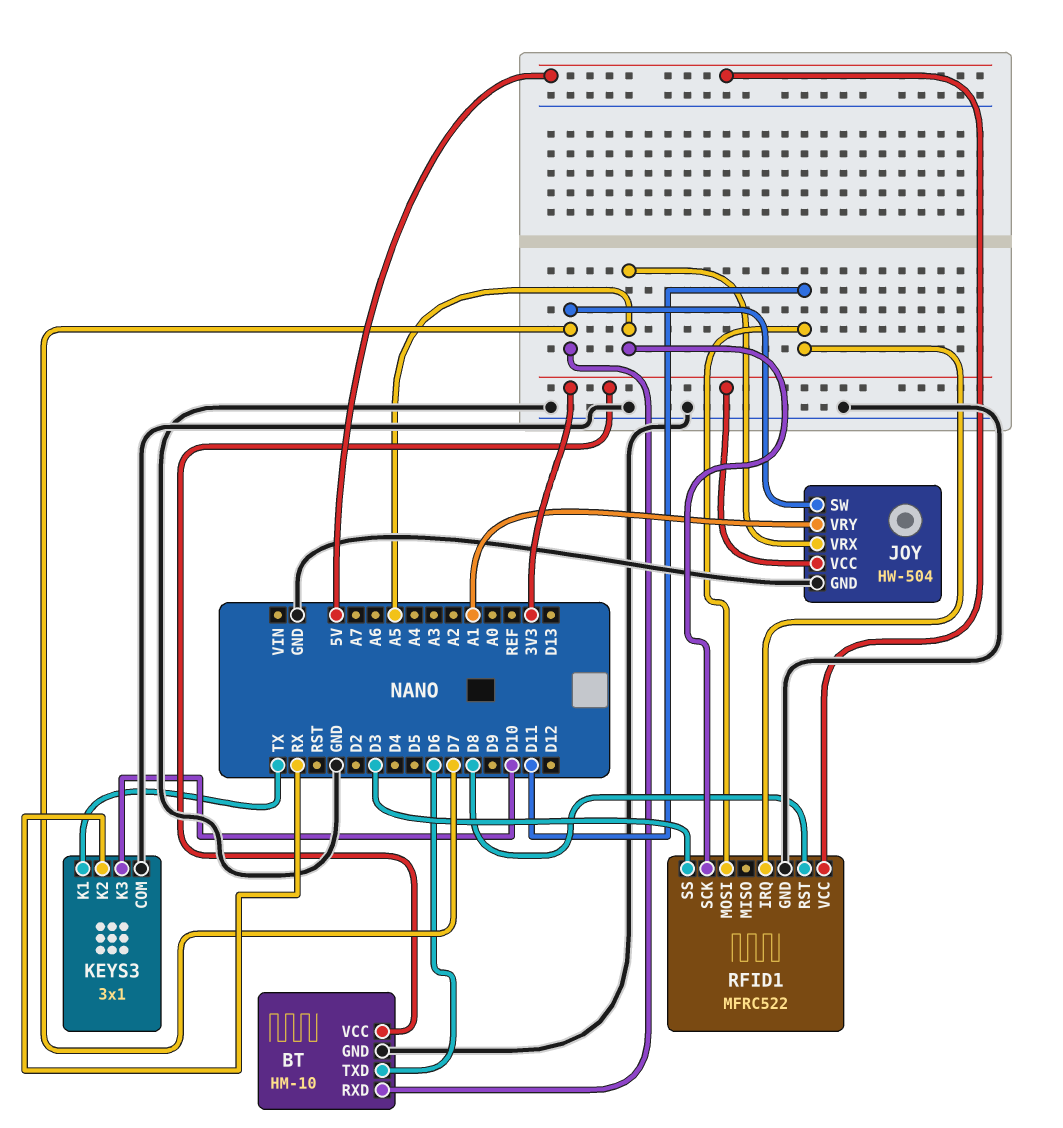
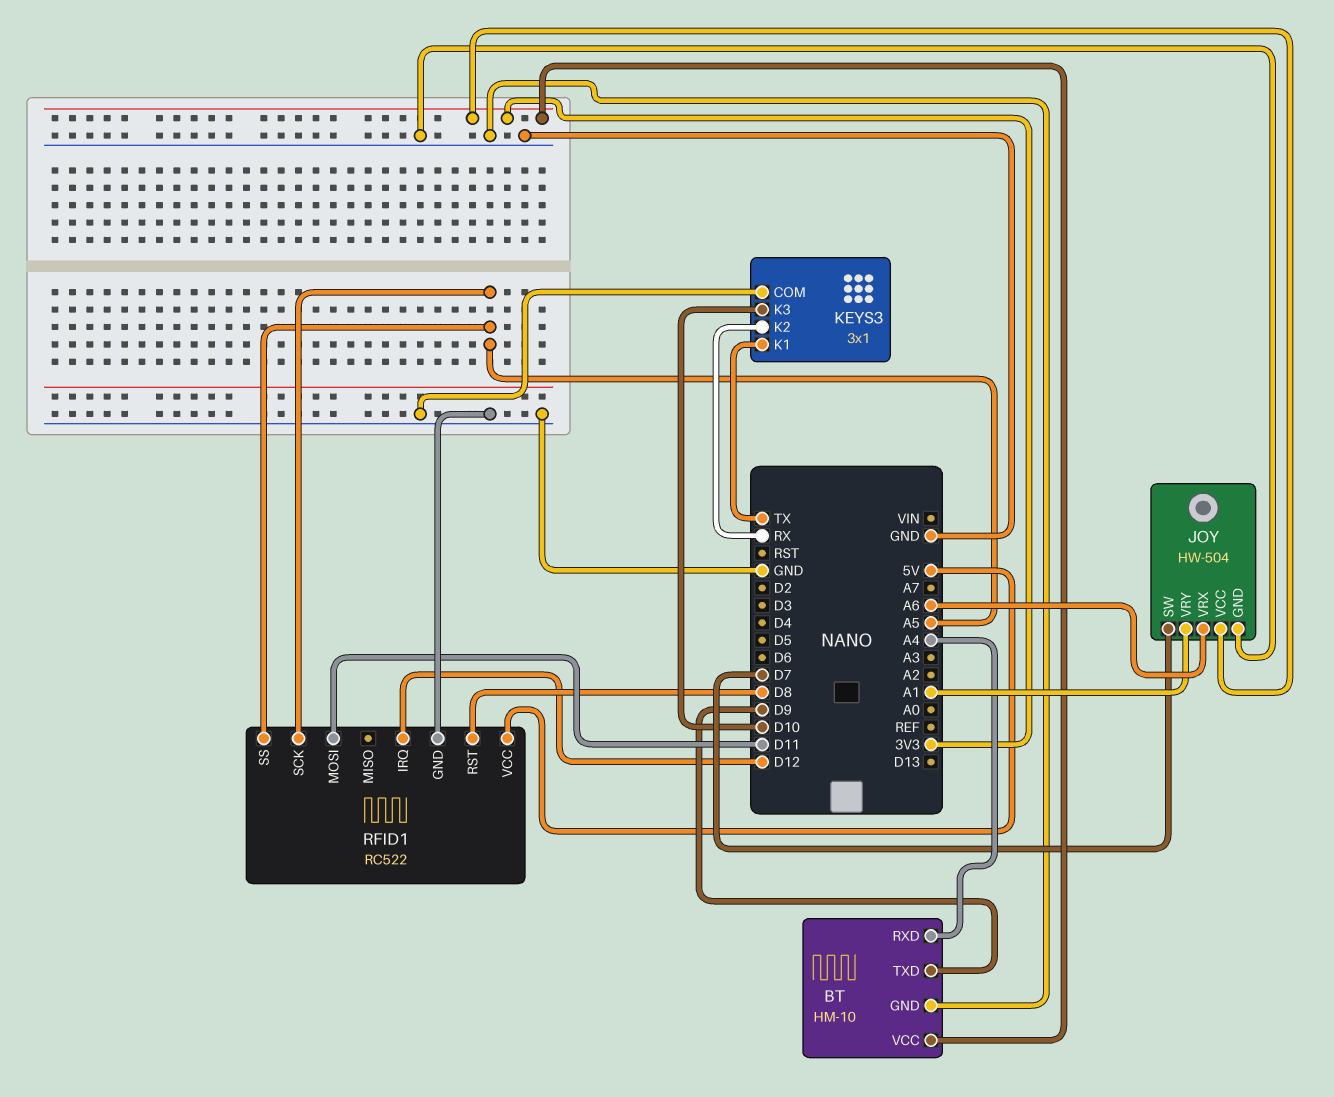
BT pin RXD: D7 -> A4
BT pin TXD: D6 -> D9
JOY pin VRX: A5 -> A6
RFID1: MFRC522 -> RC522
RFID1 pin IRQ: D11 -> D12
RFID1 pin SS: D3 -> A5

